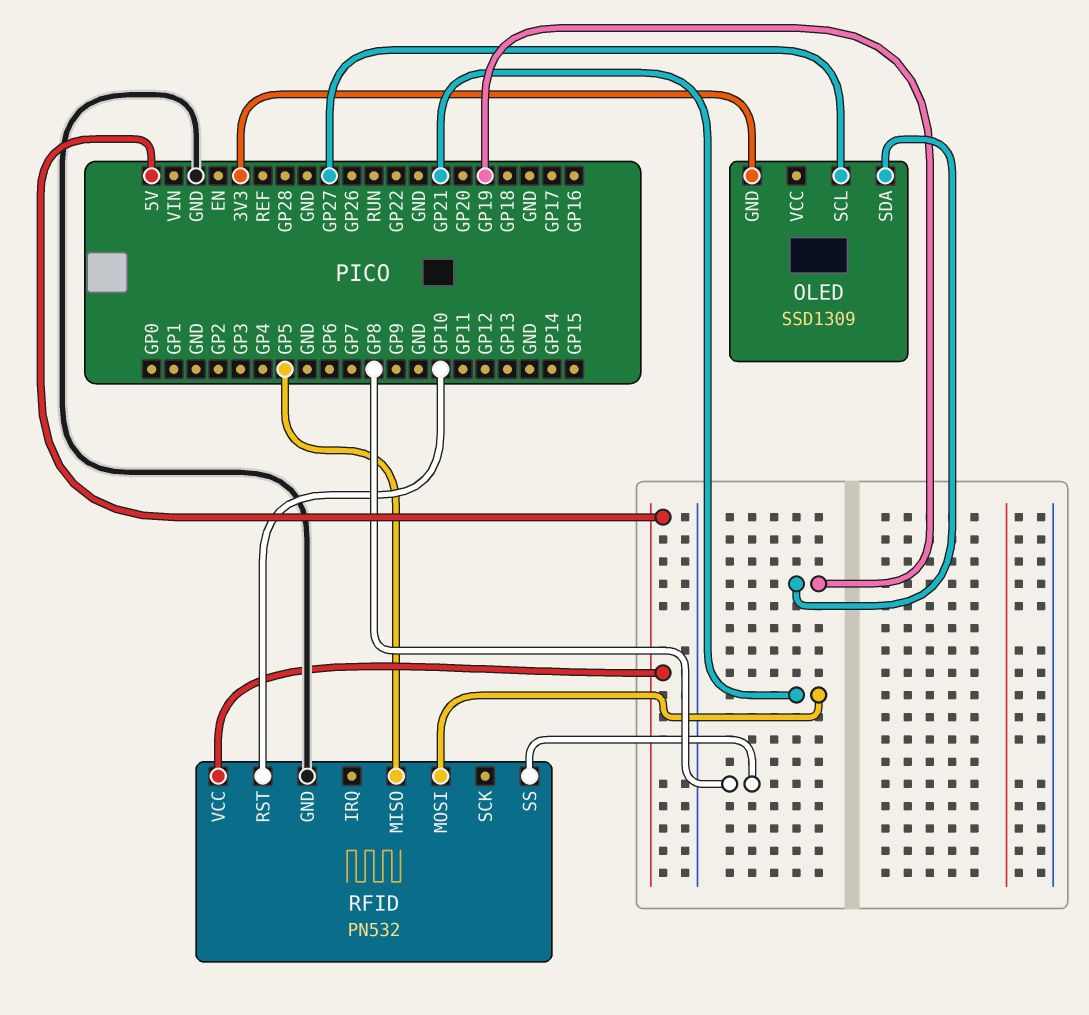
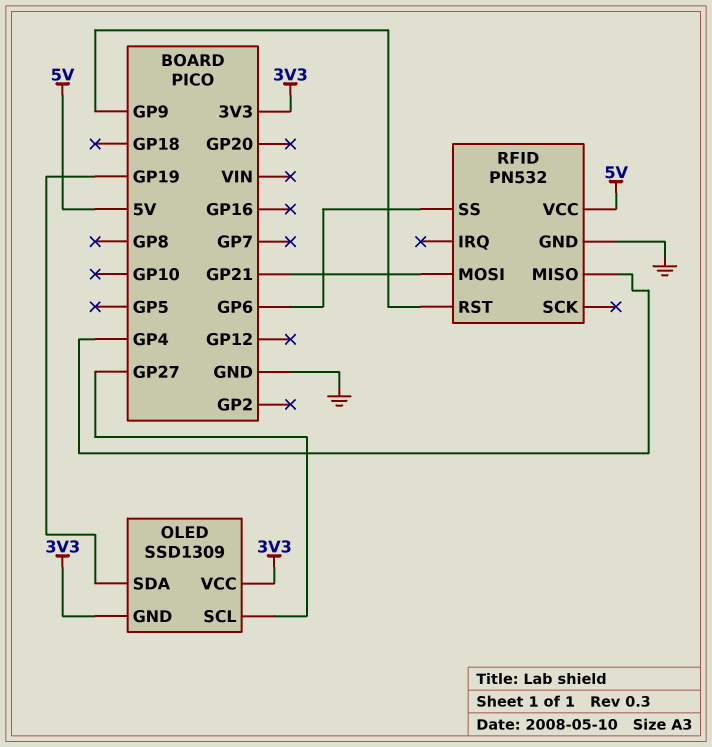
OLED pin VCC: none -> 3V3
RFID pin MISO: GP5 -> GP4
RFID pin RST: GP10 -> GP9
RFID pin SS: GP8 -> GP6

